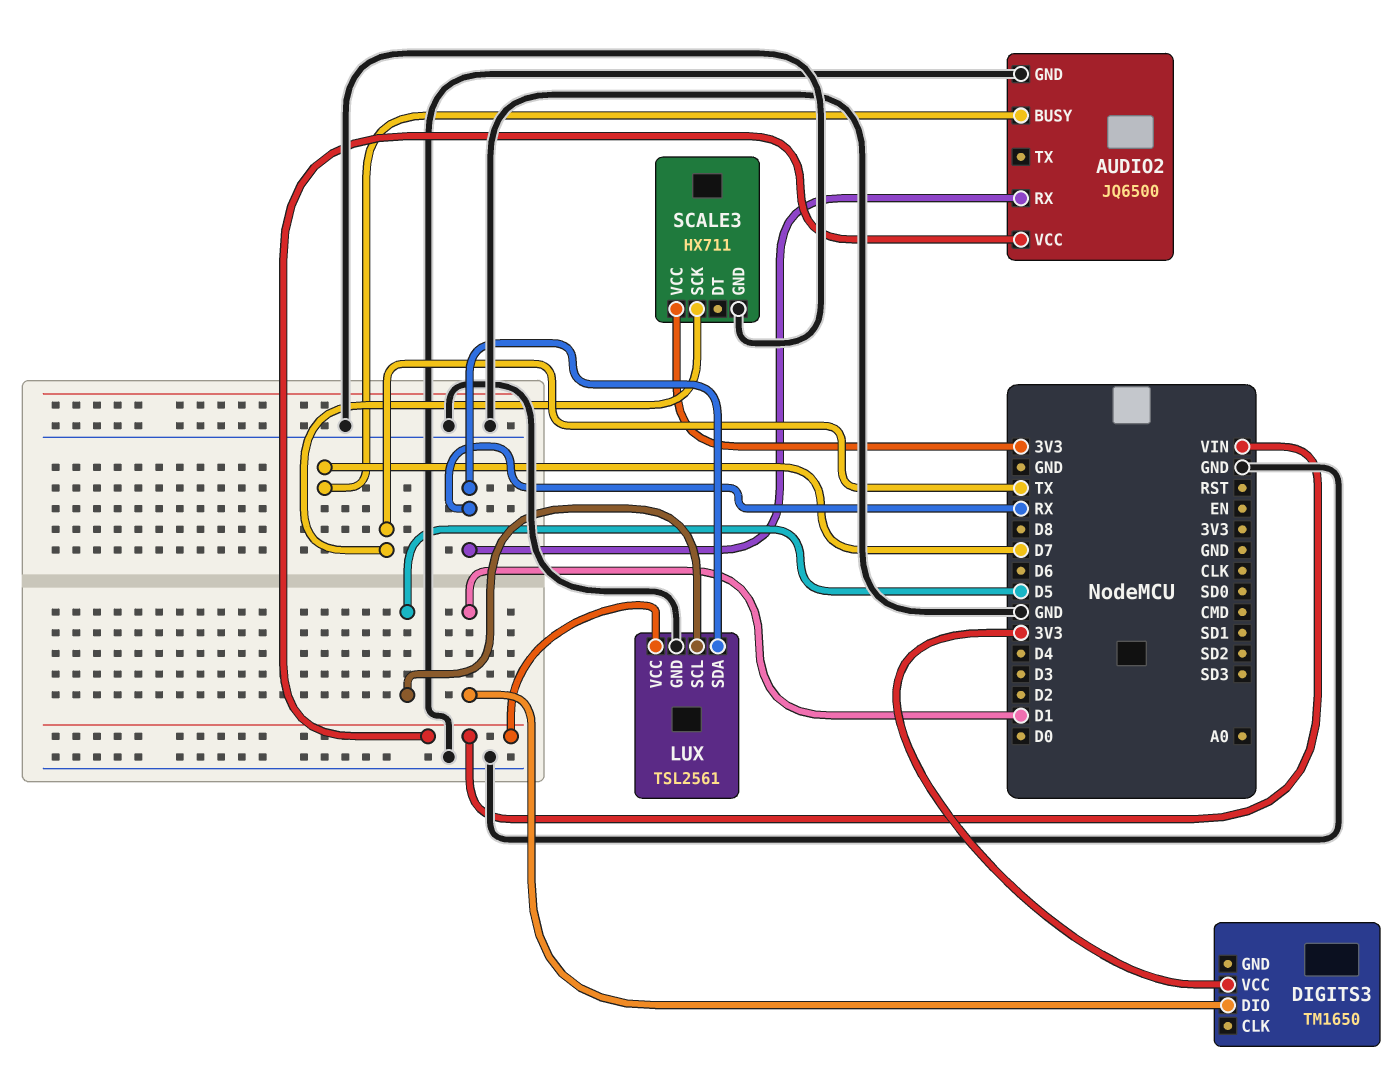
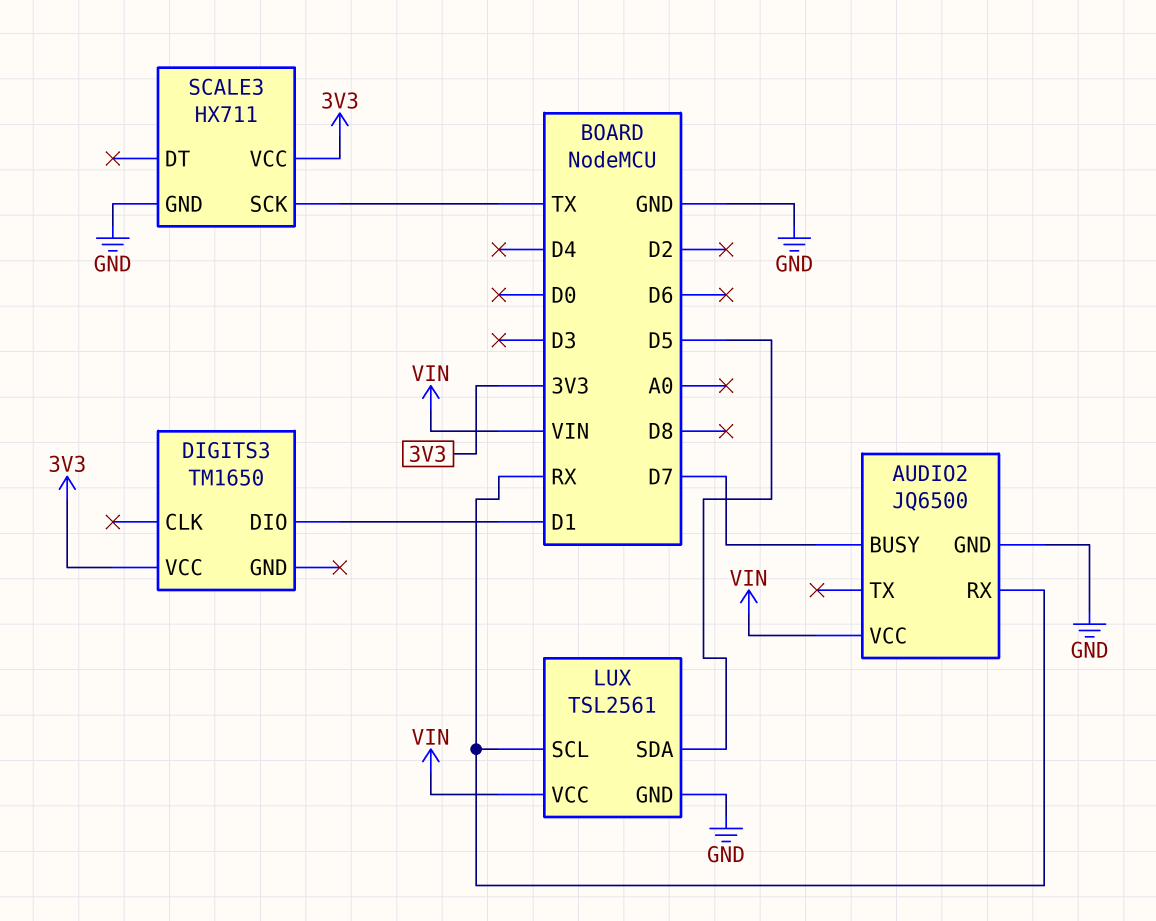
LUX pin SCL: D5 -> RX
LUX pin SDA: RX -> D5

